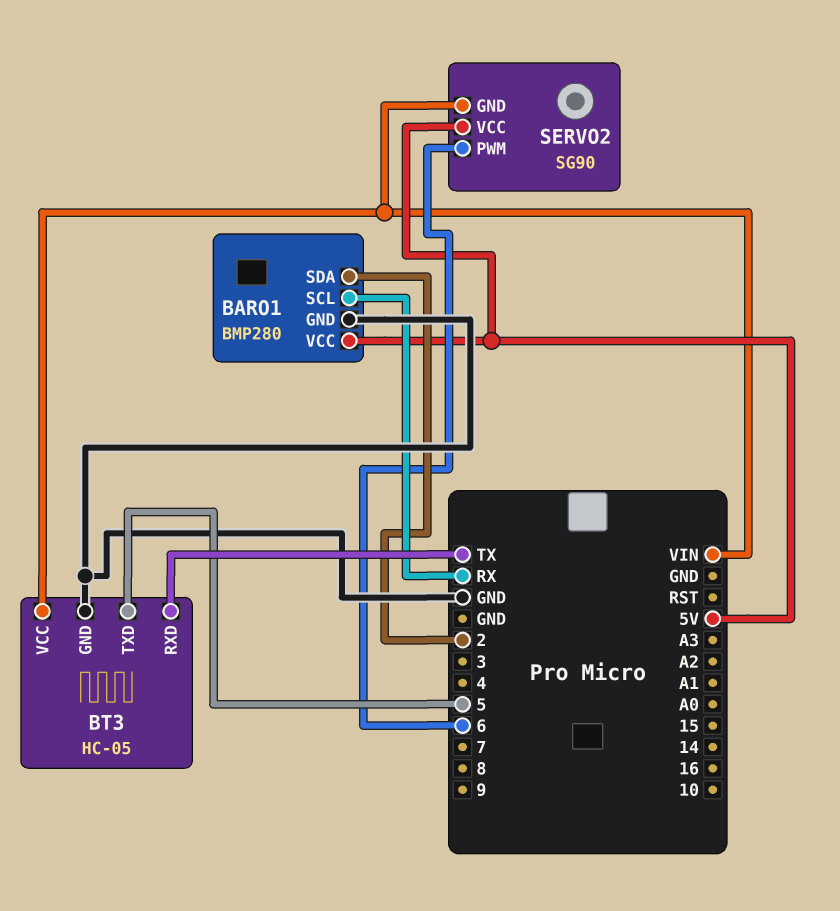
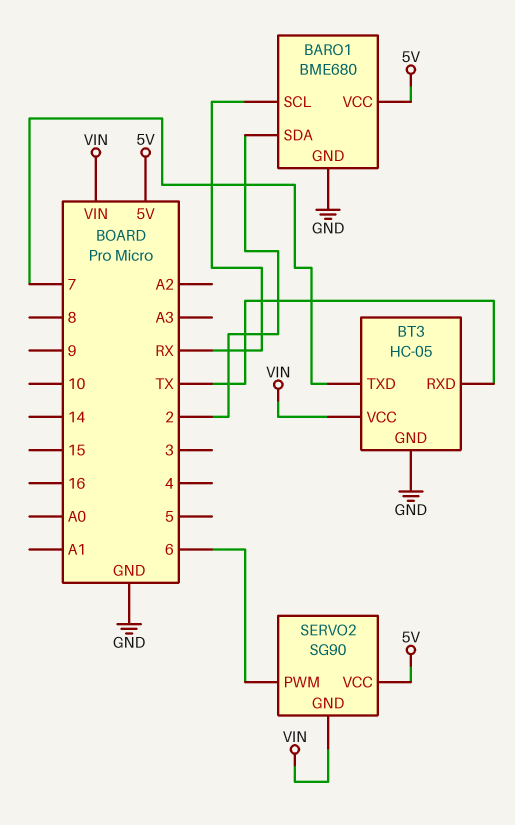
BARO1: BMP280 -> BME680
BT3 pin TXD: 5 -> 7

